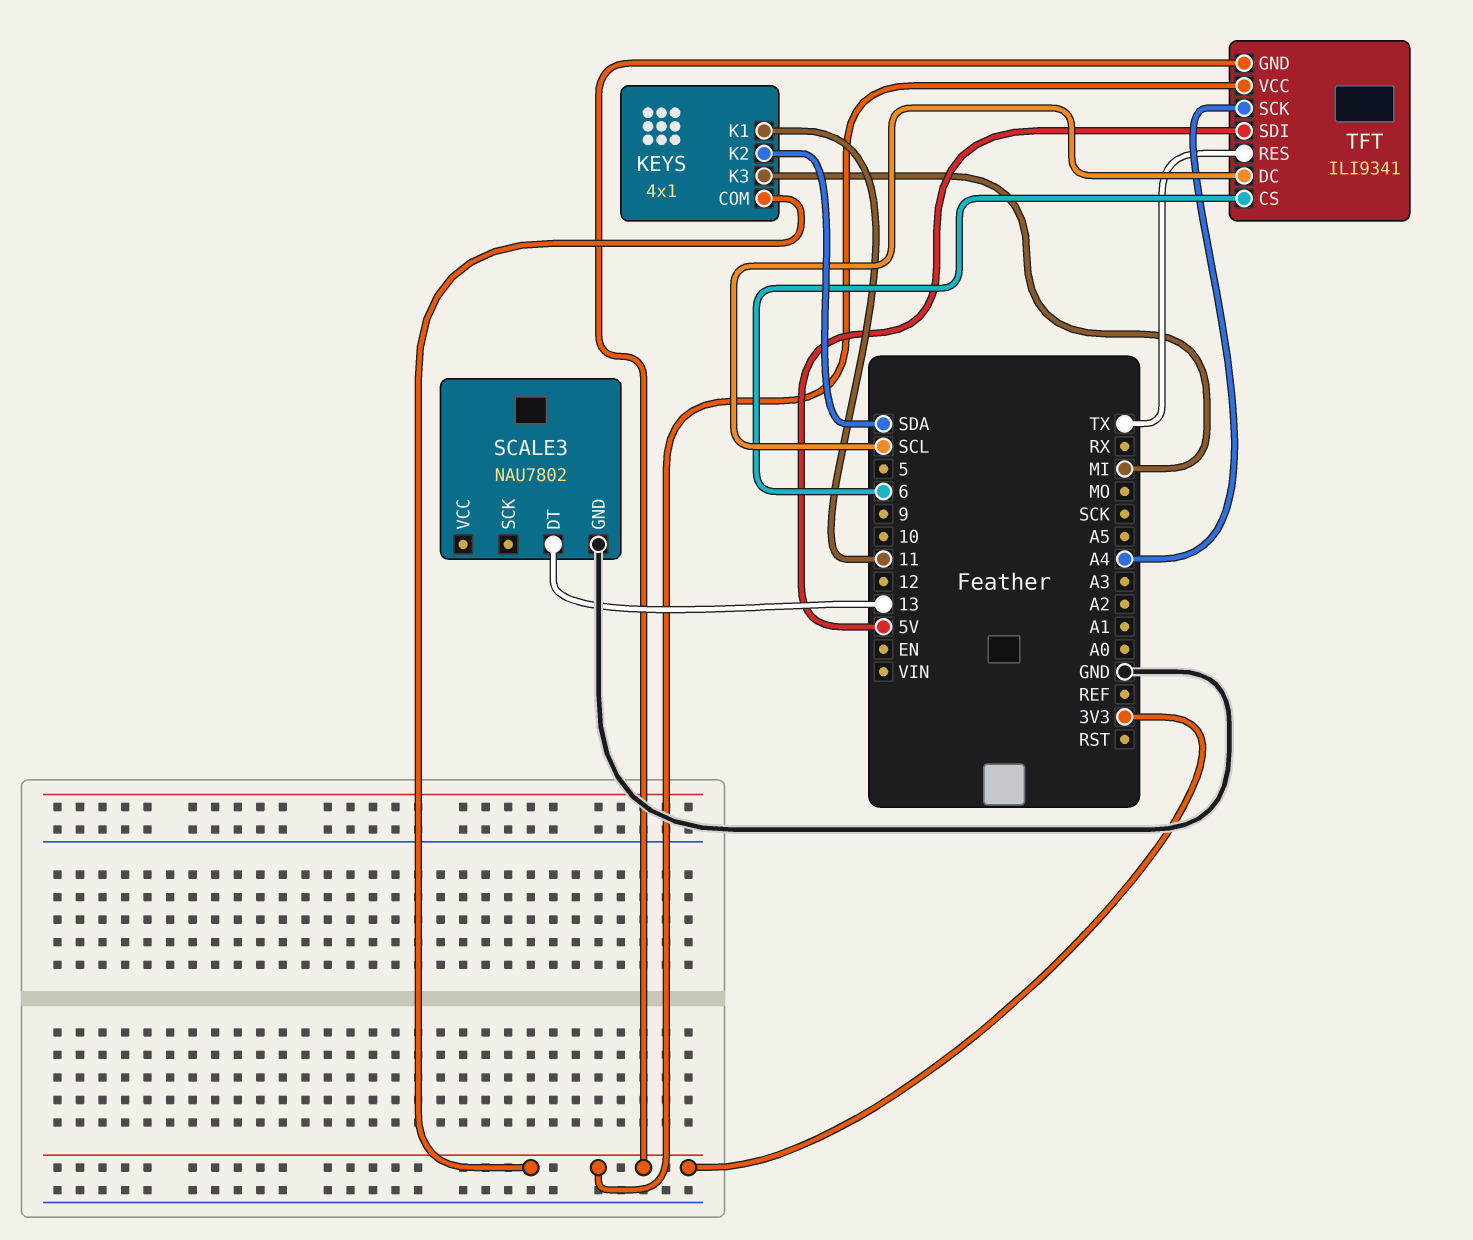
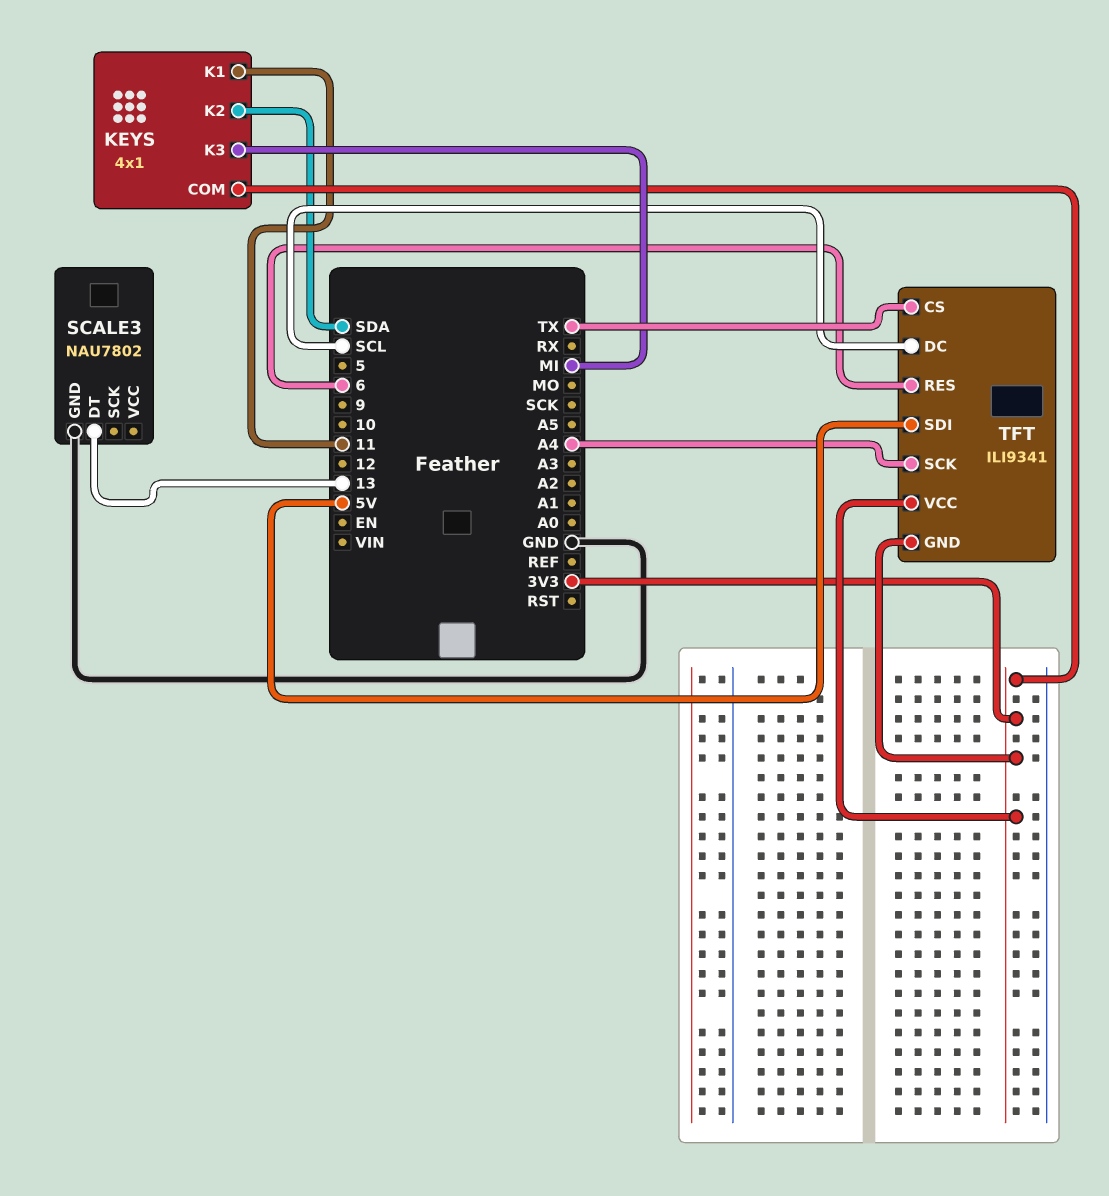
TFT pin CS: 6 -> TX
TFT pin RES: TX -> 6

